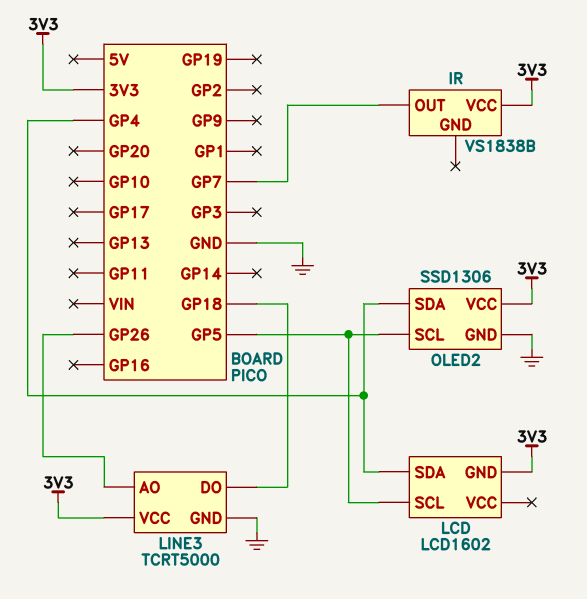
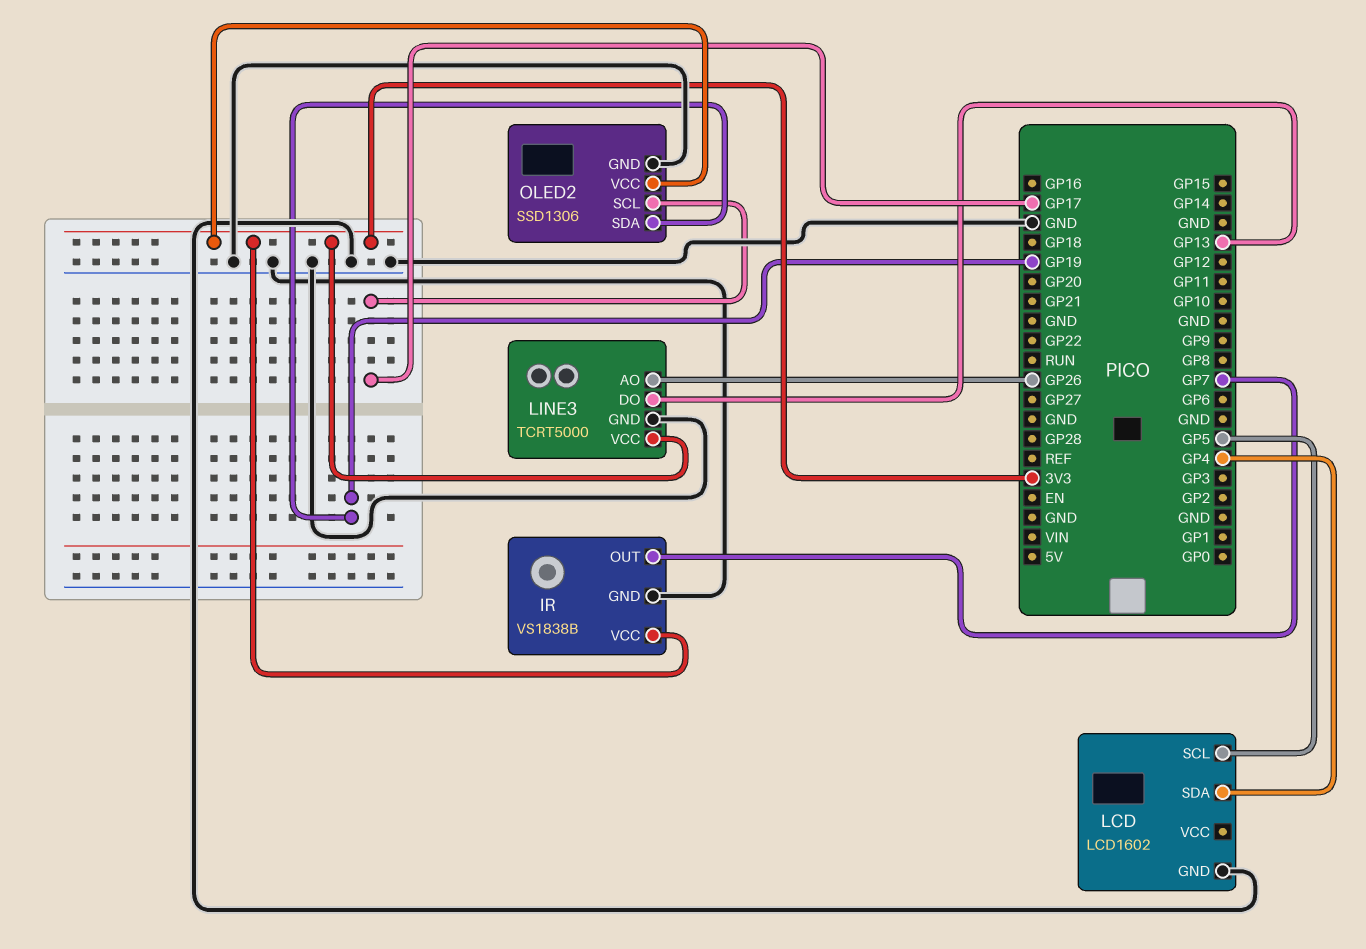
IR pin GND: none -> GND
LCD pin GND: 3V3 -> GND
LINE3 pin DO: GP18 -> GP13
OLED2 pin SCL: GP5 -> GP17
OLED2 pin SDA: GP4 -> GP19

